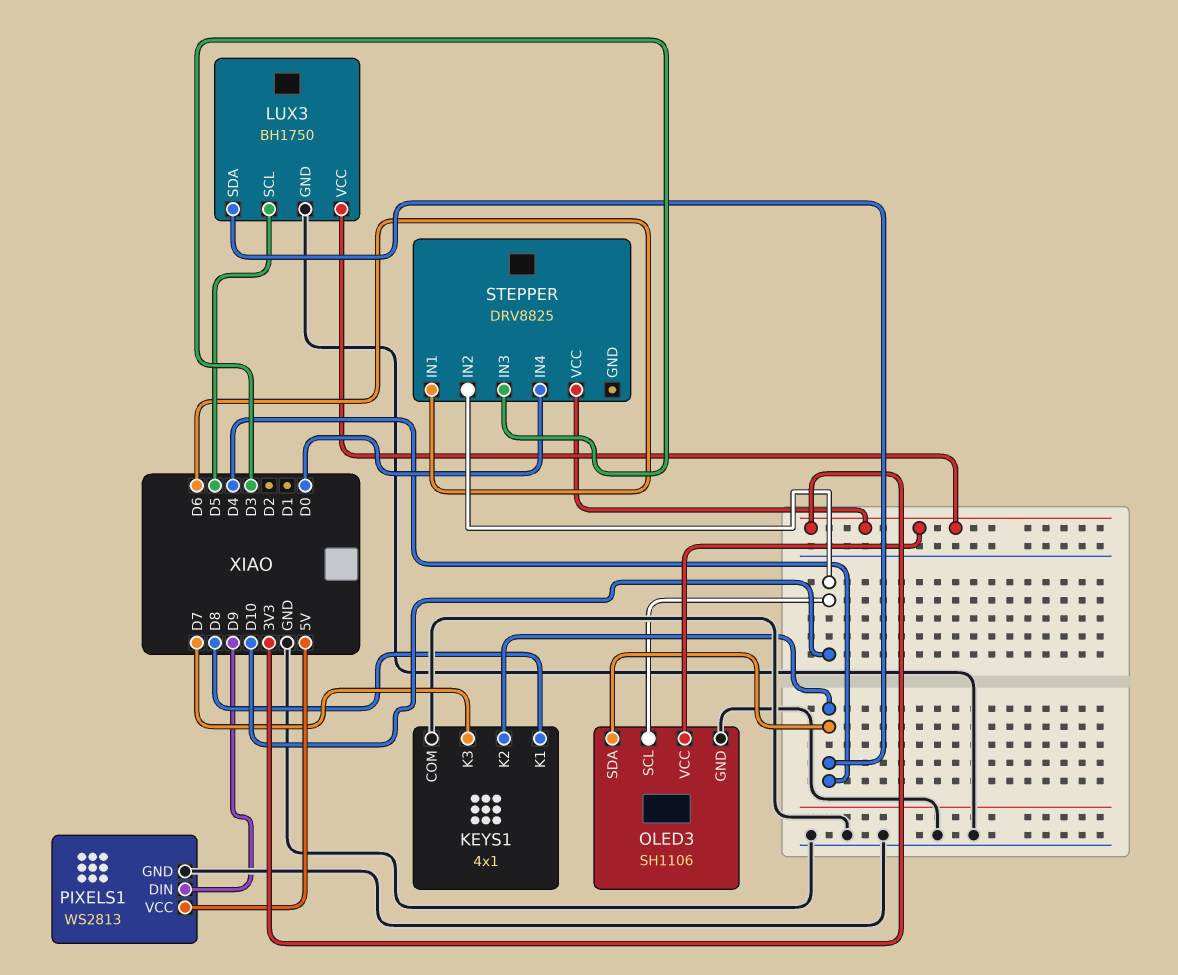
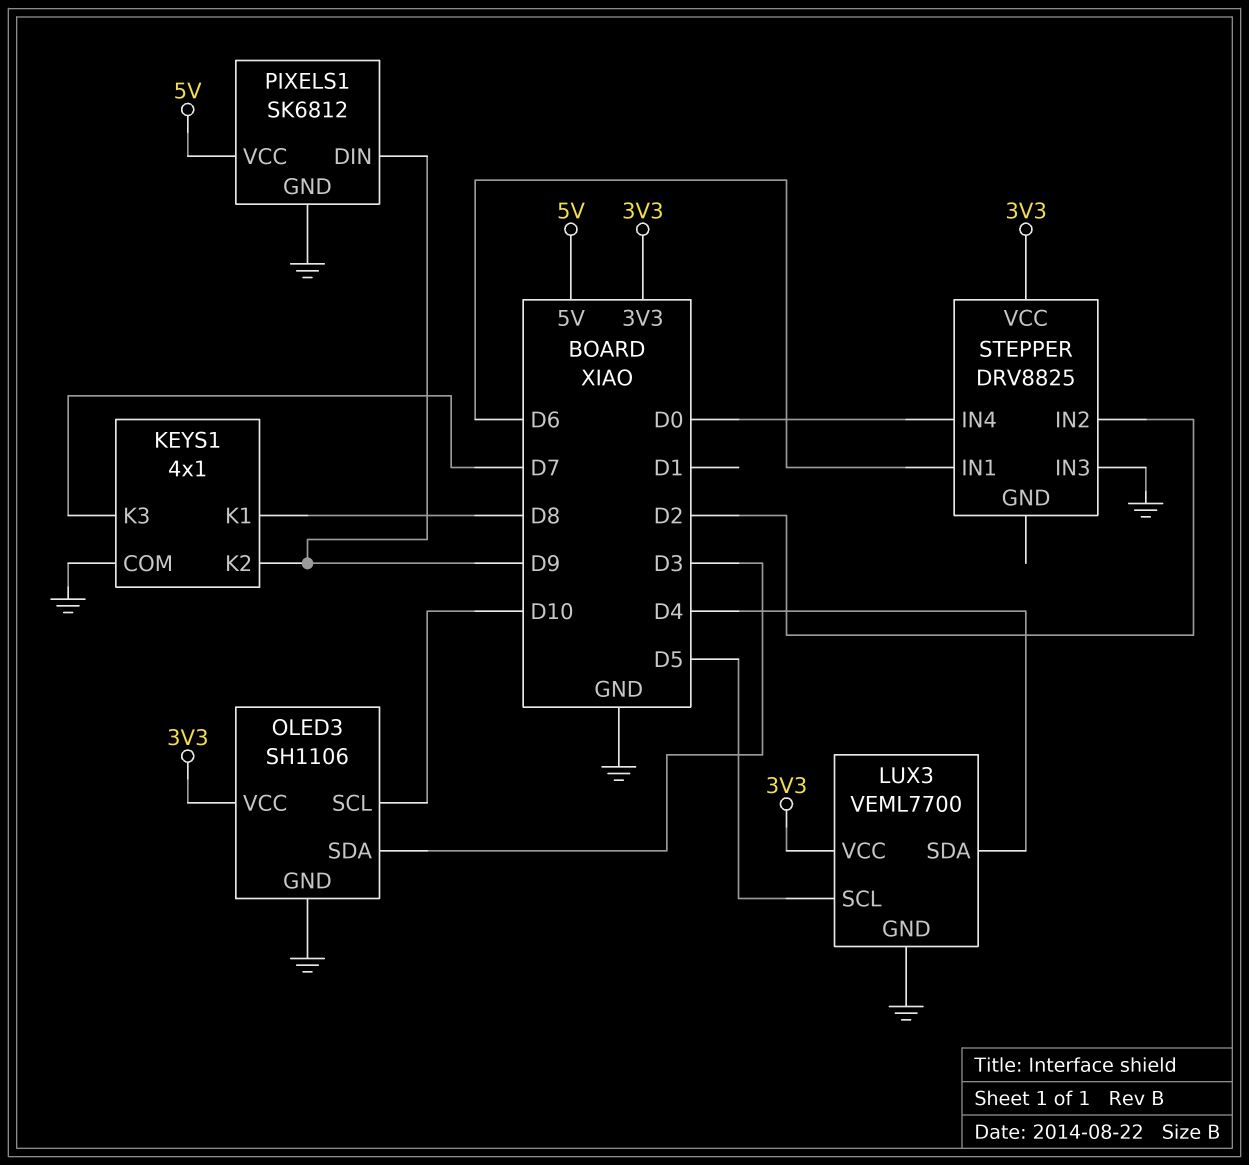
KEYS1 pin K2: D4 -> D9
LUX3: BH1750 -> VEML7700
OLED3 pin SDA: D4 -> D3
PIXELS1: WS2813 -> SK6812
STEPPER pin IN2: D10 -> D2
STEPPER pin IN3: D3 -> GND

